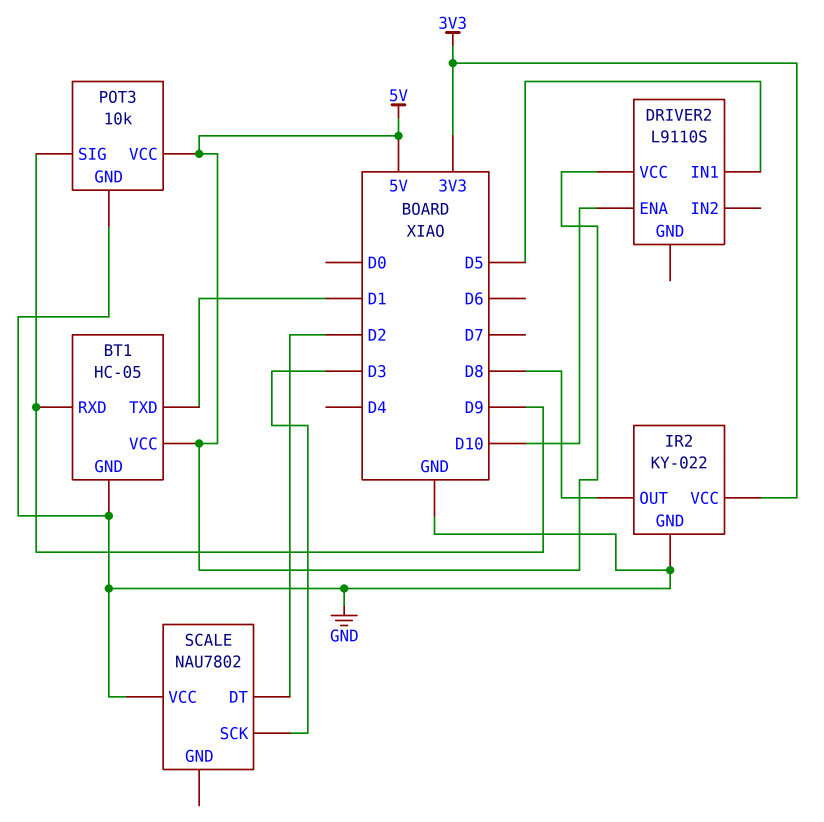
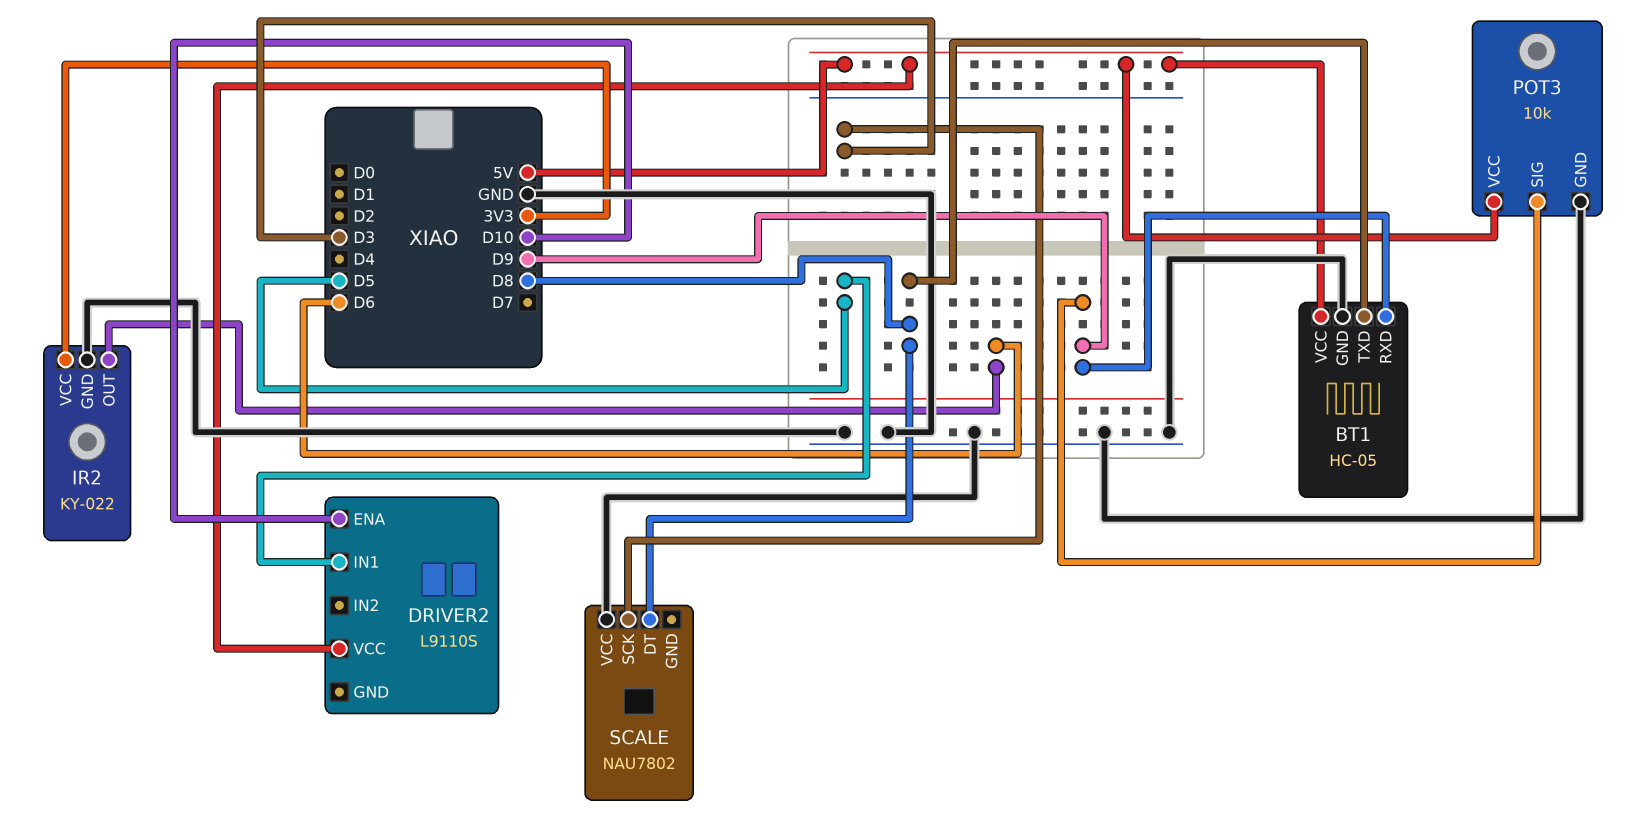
BT1 pin TXD: D1 -> D8
IR2 pin OUT: D8 -> D6
SCALE pin DT: D2 -> D8

